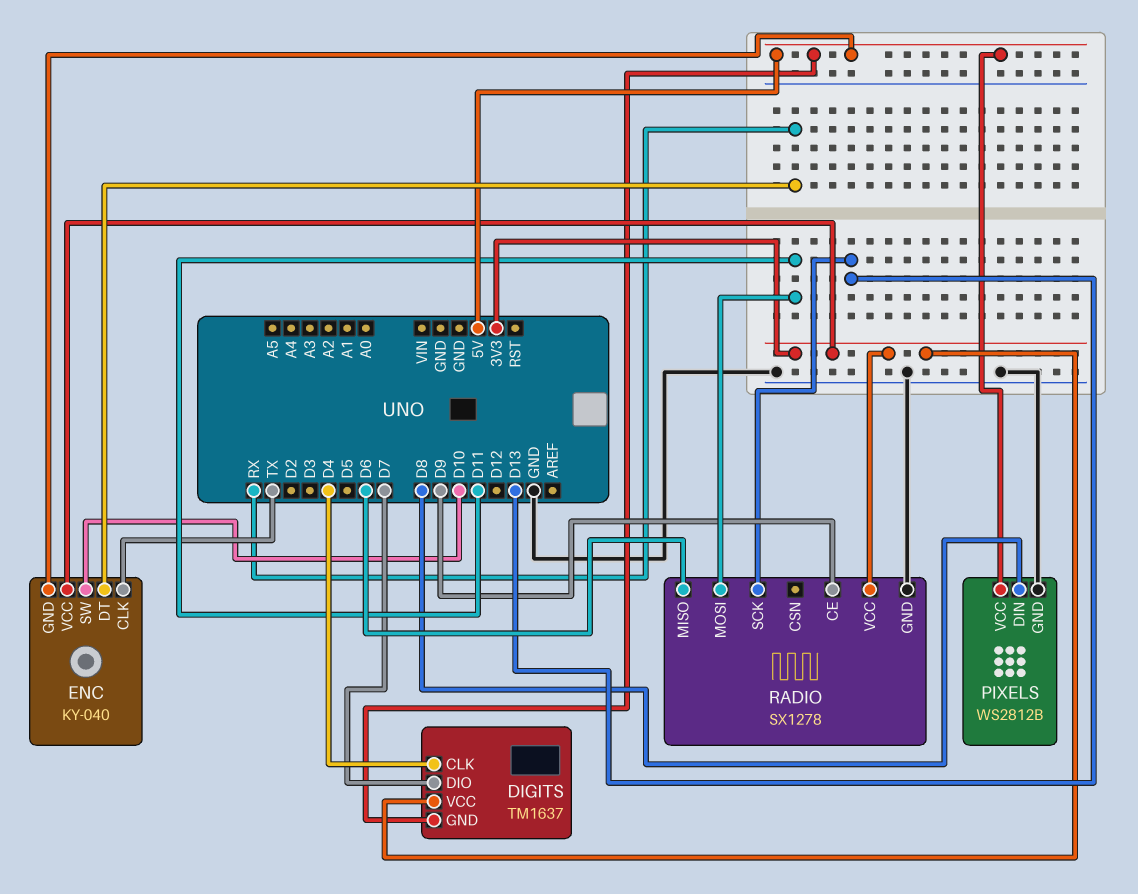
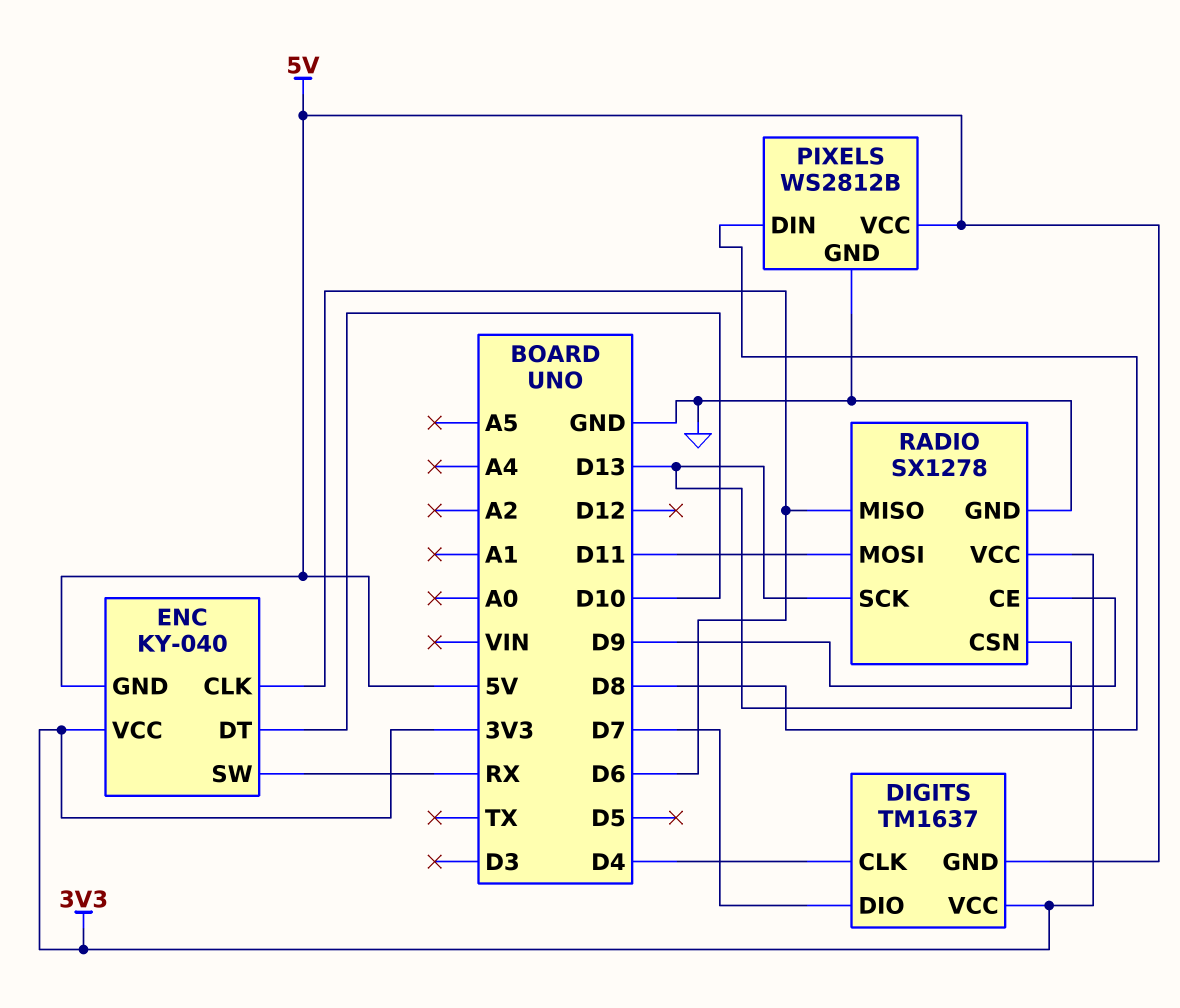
ENC pin CLK: TX -> D6
ENC pin DT: RX -> D10
ENC pin SW: D10 -> RX
RADIO pin CSN: none -> D13

